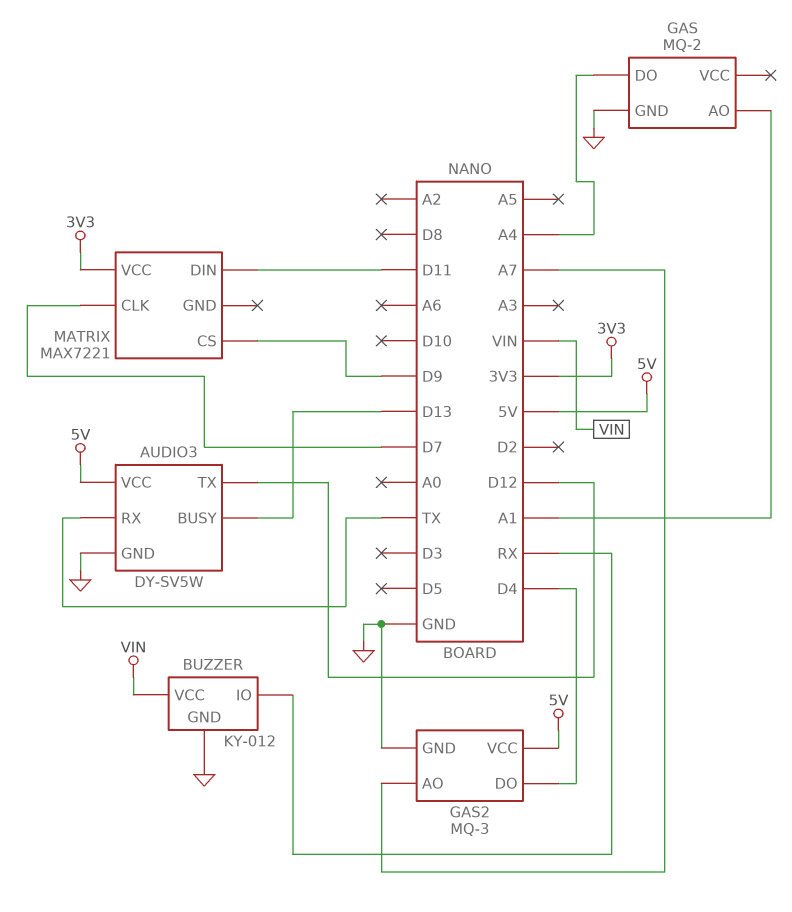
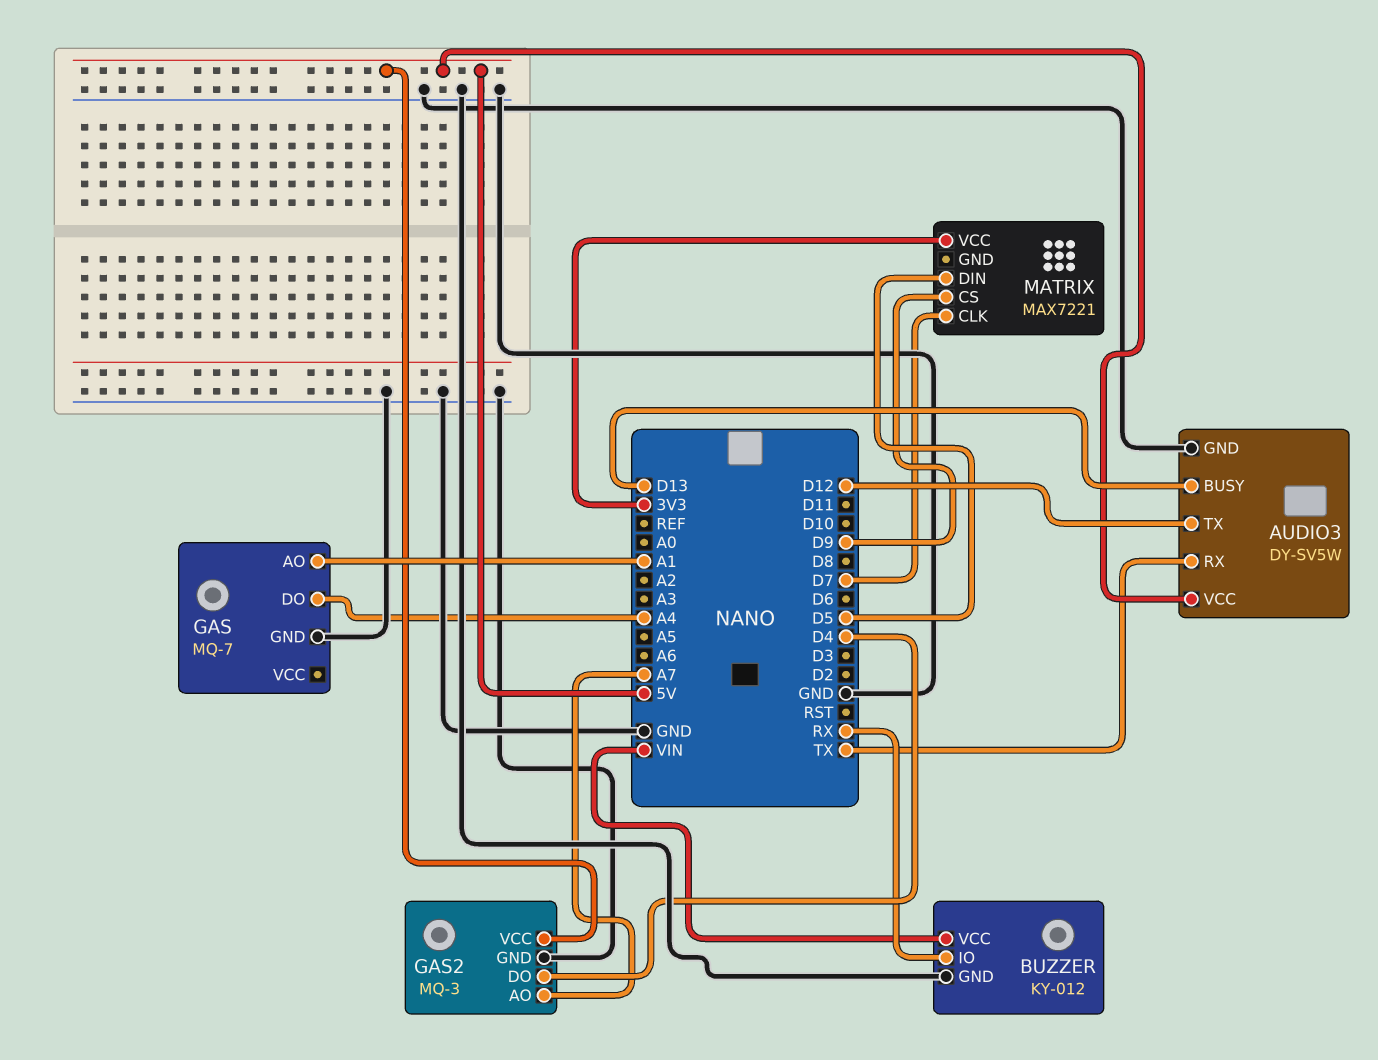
GAS: MQ-2 -> MQ-7
MATRIX pin DIN: D11 -> D5

